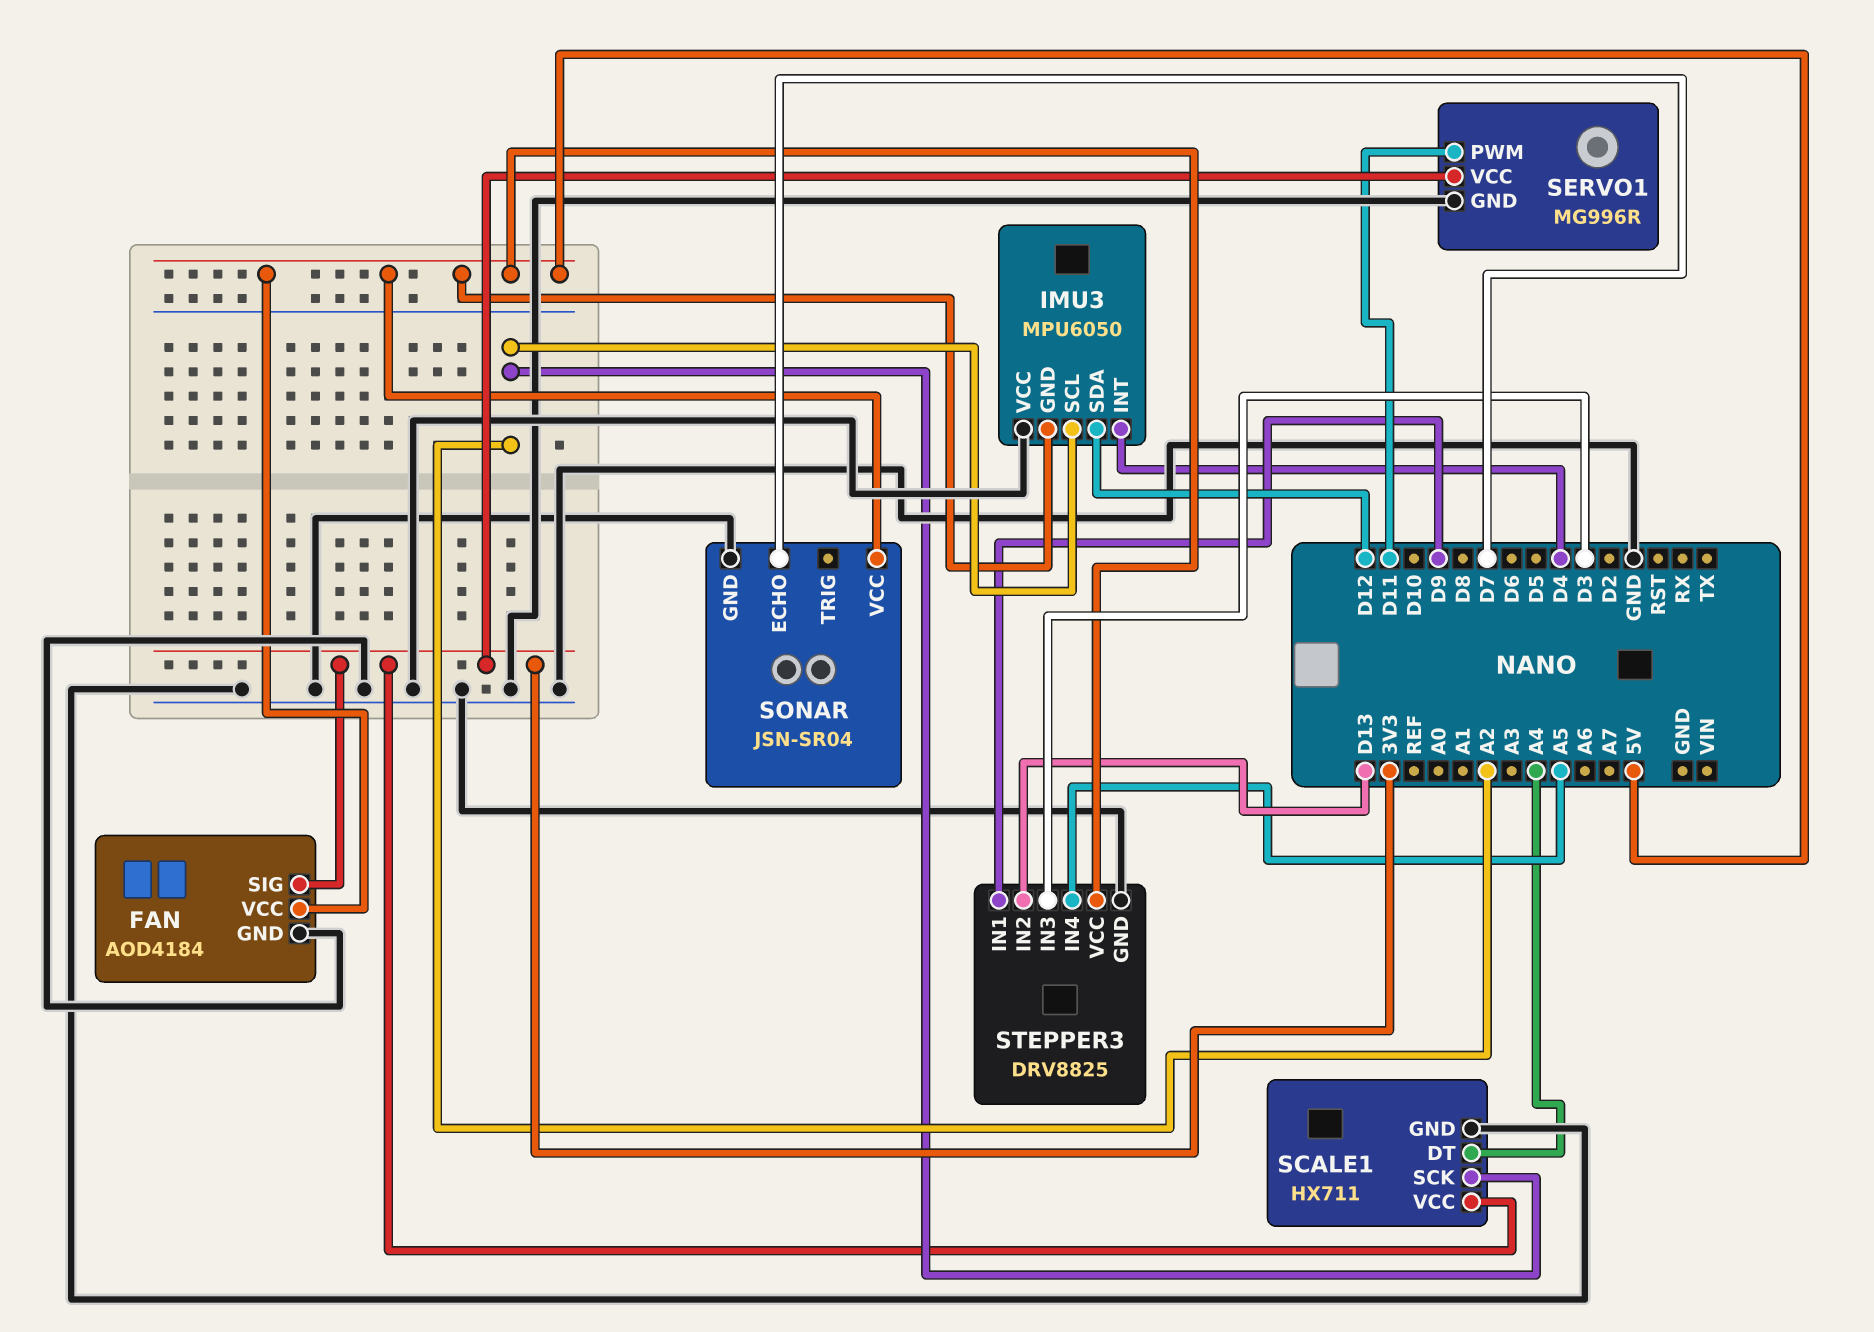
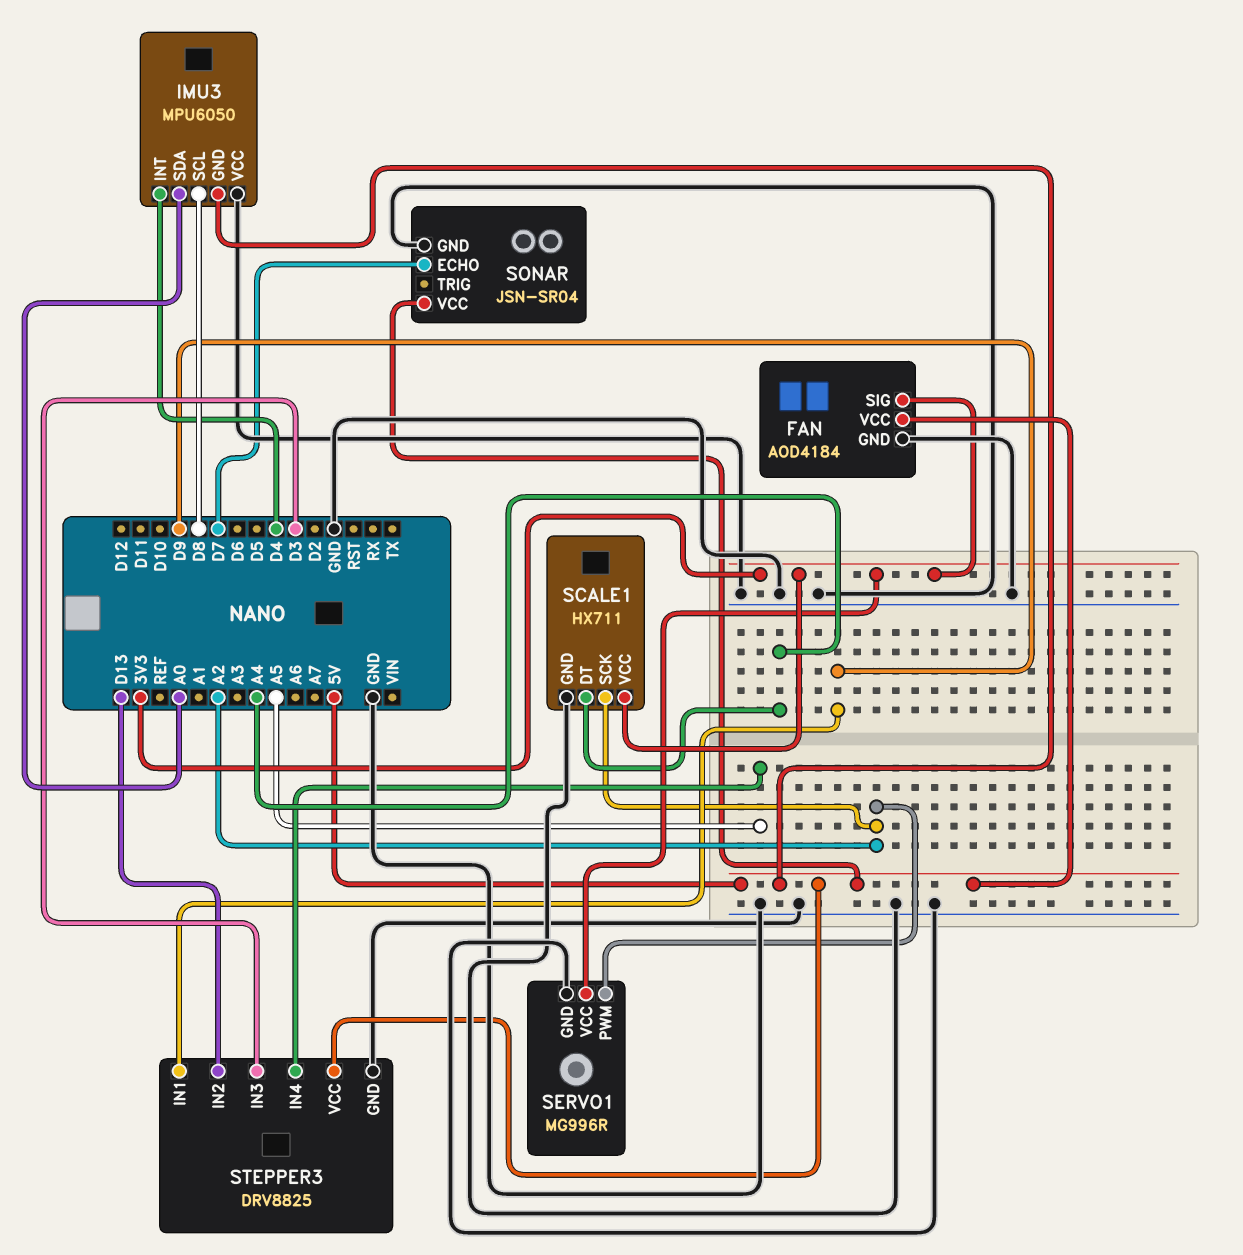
IMU3 pin SCL: A2 -> D8
IMU3 pin SDA: D12 -> A0
SERVO1 pin PWM: D11 -> A2

